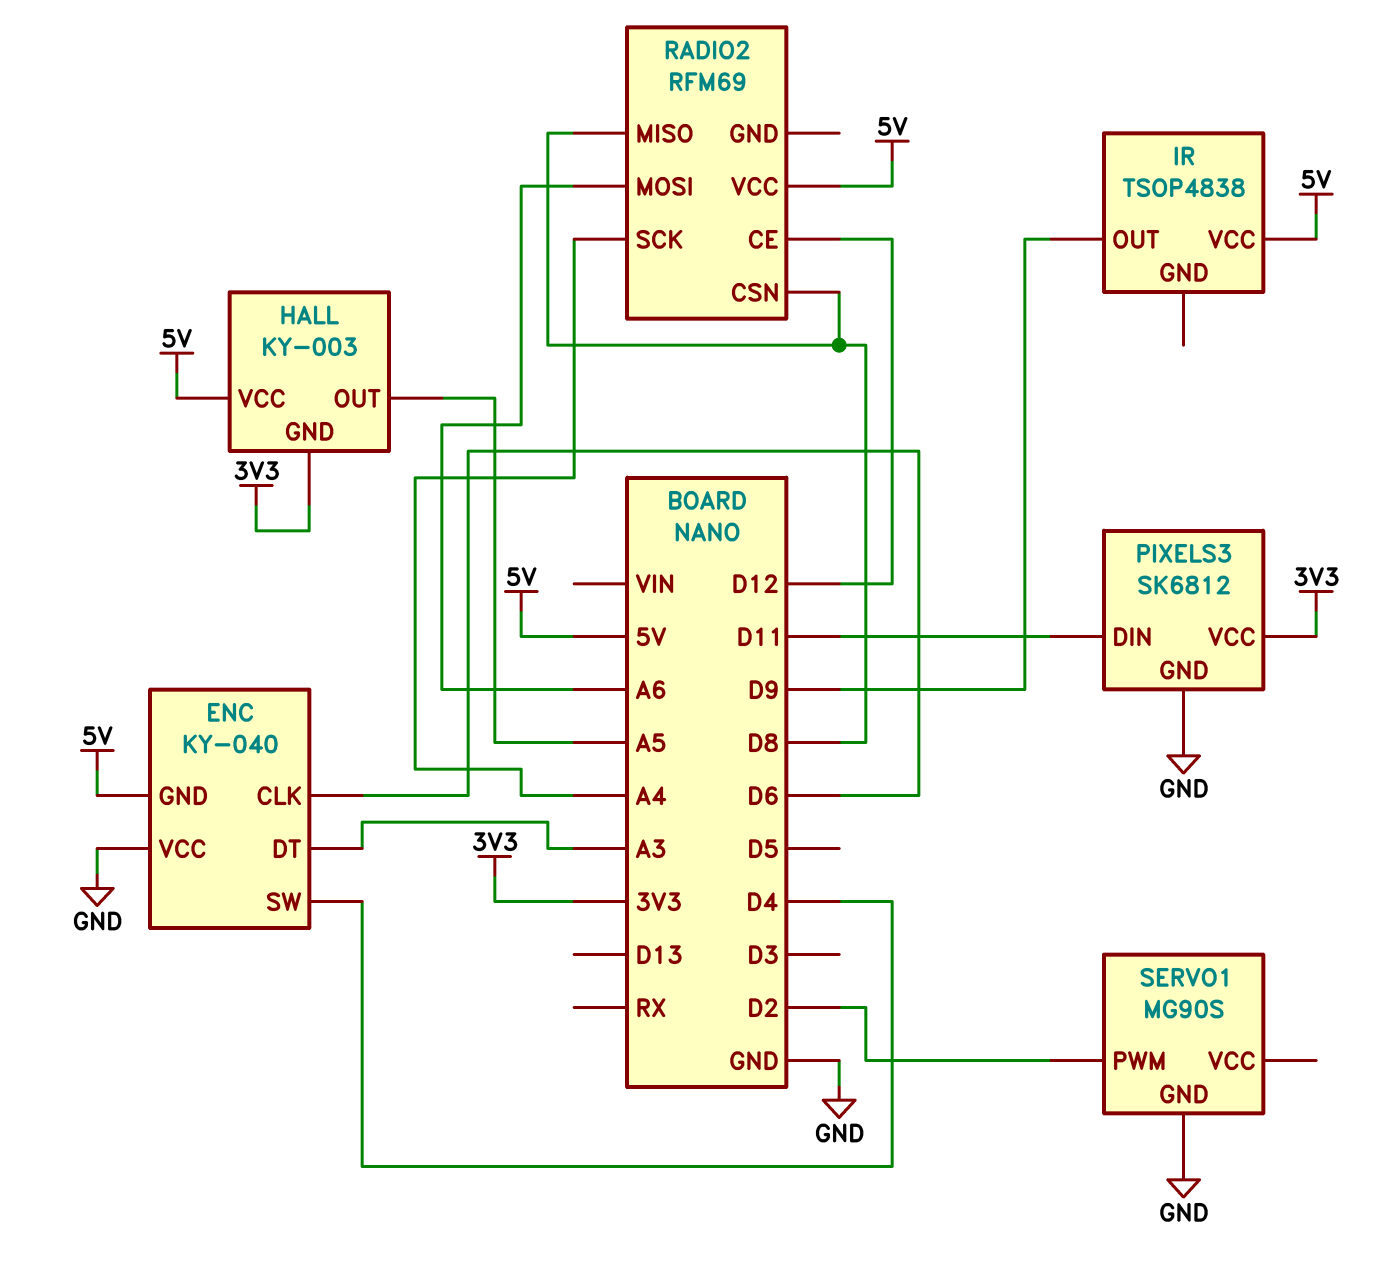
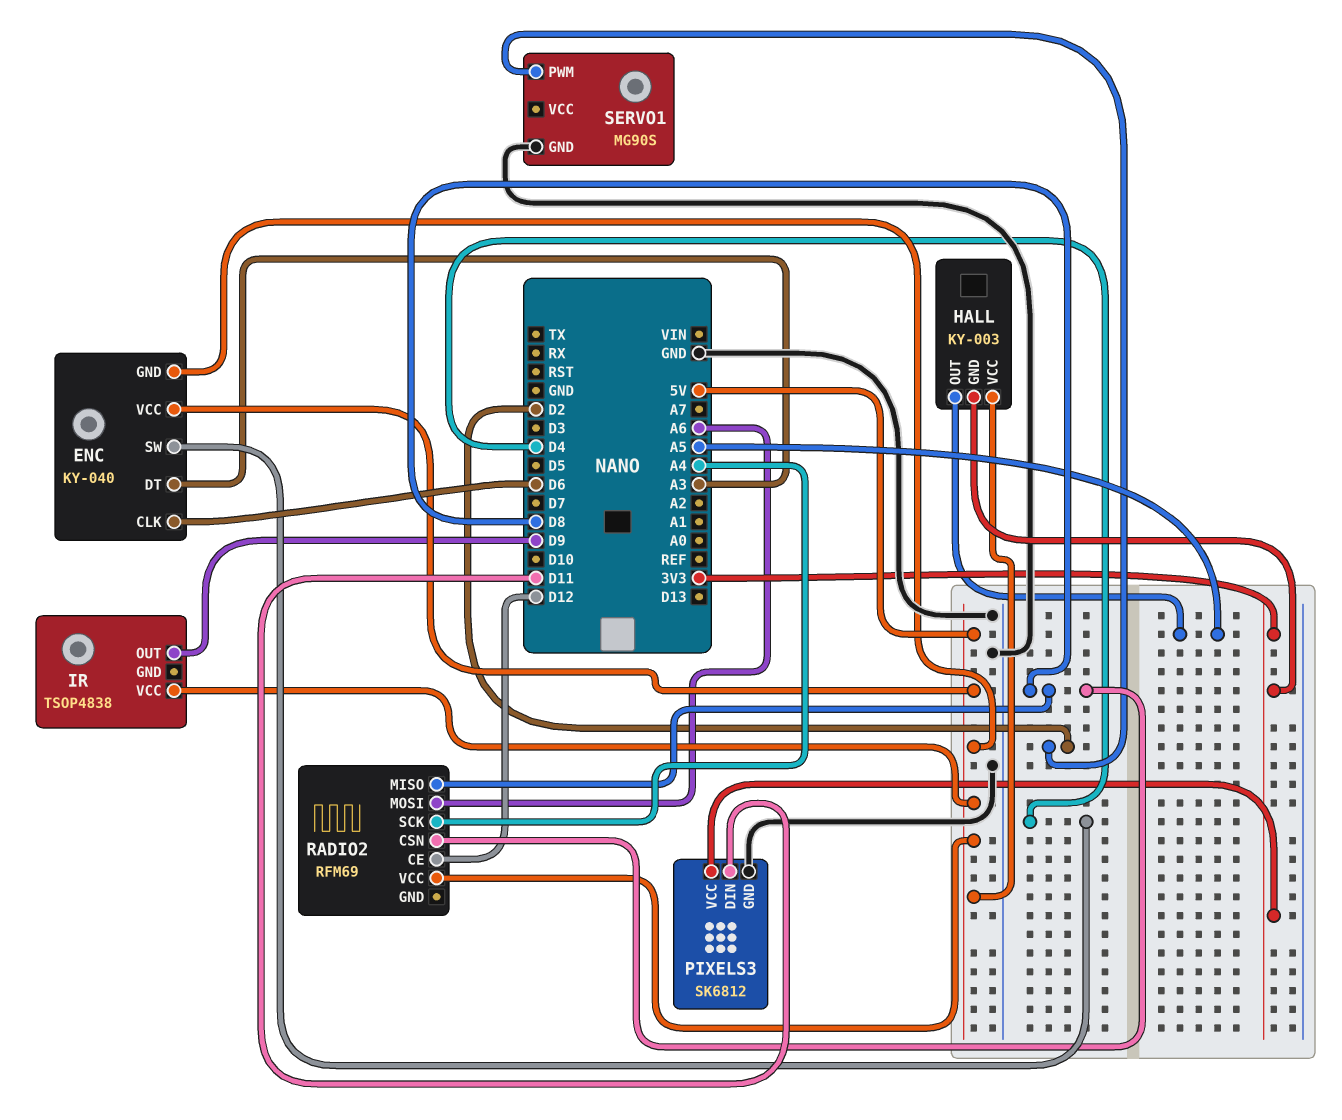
ENC pin VCC: GND -> 5V

